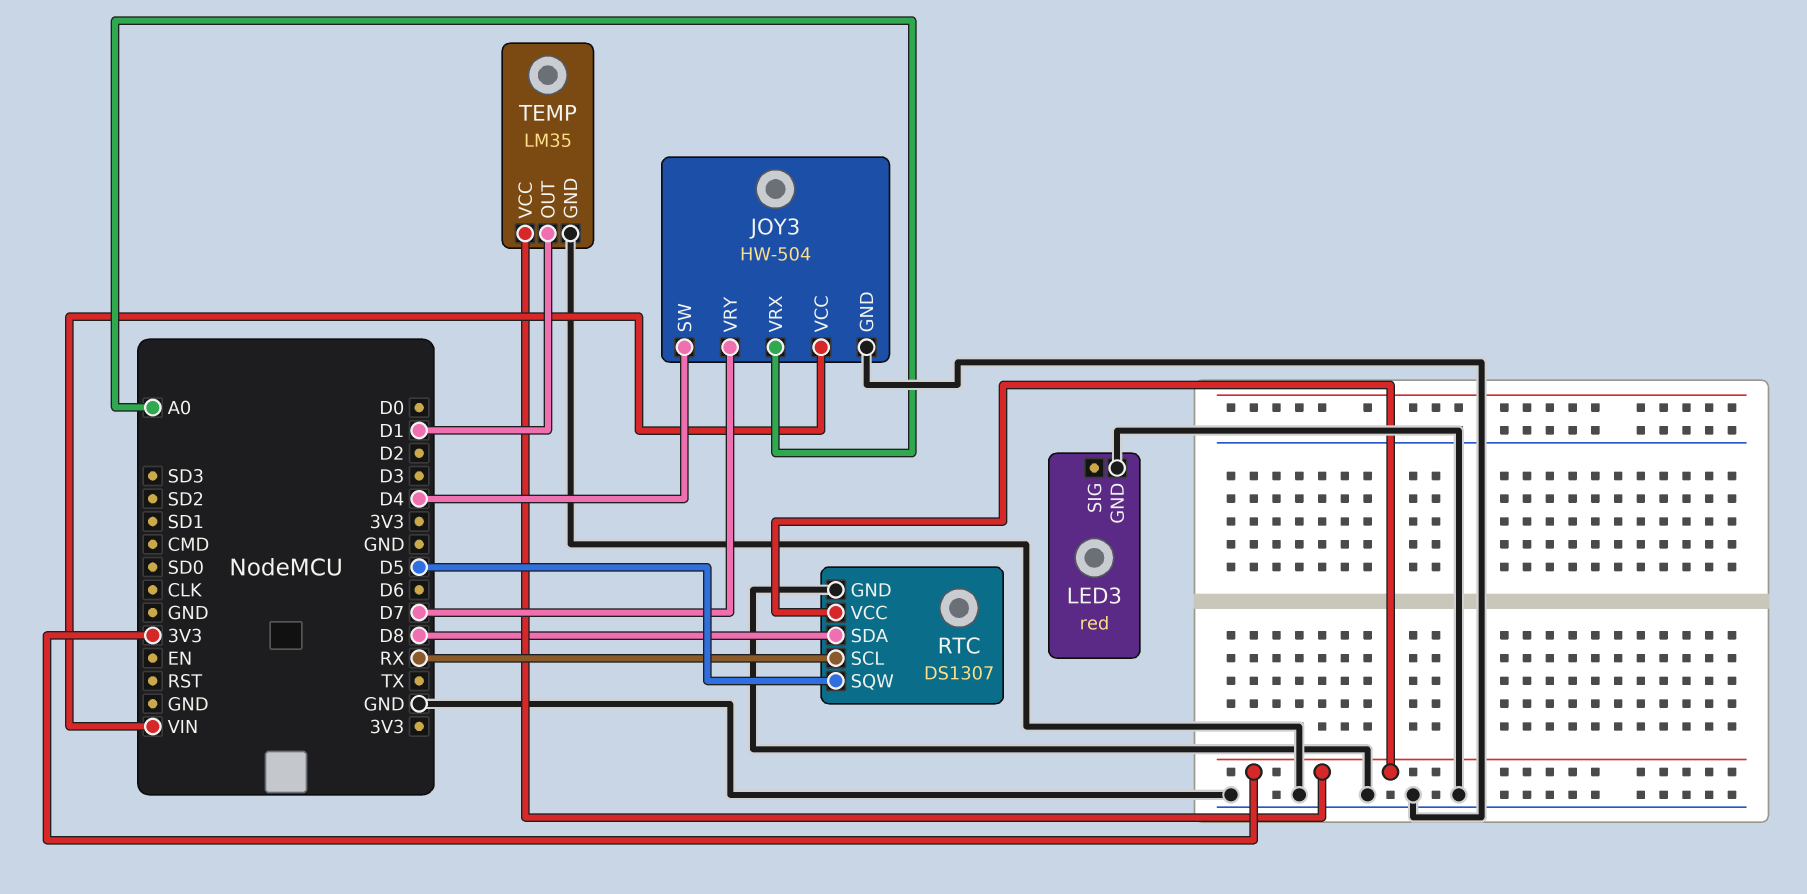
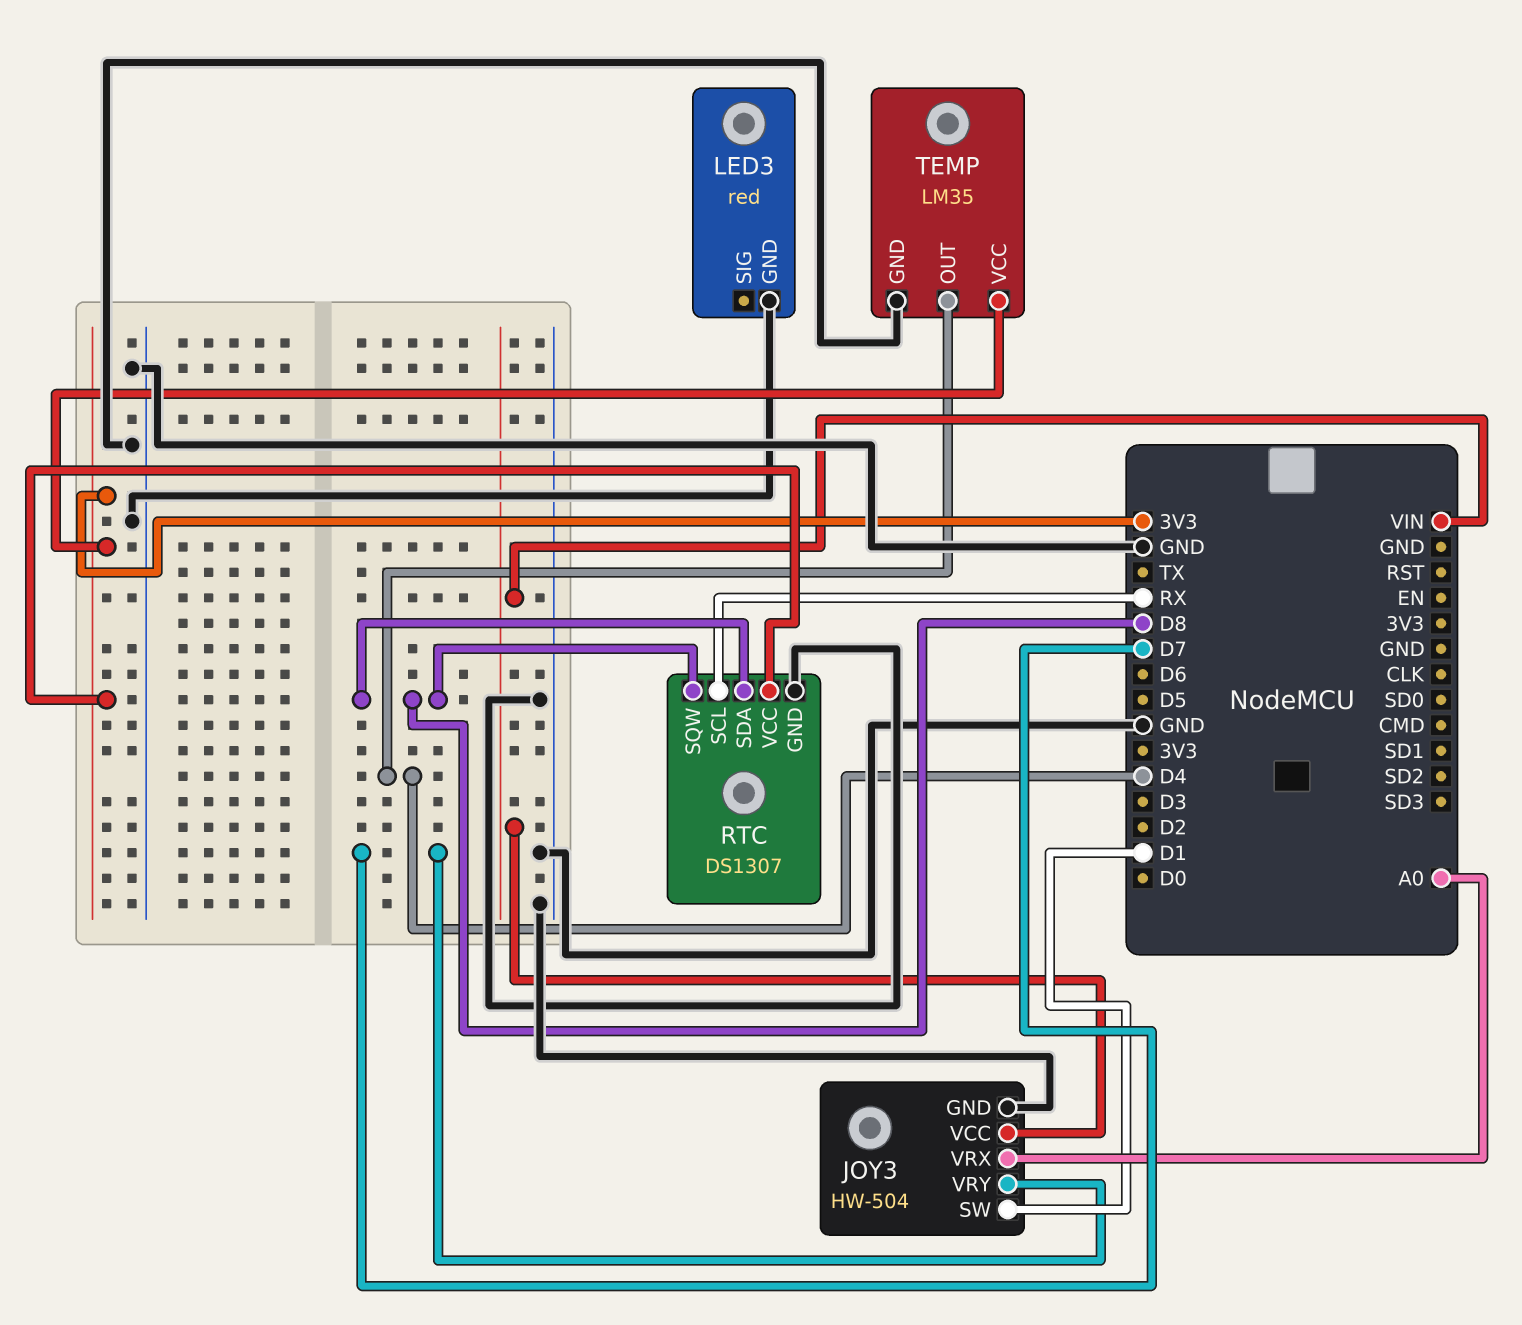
JOY3 pin SW: D4 -> D1
RTC pin SQW: D5 -> D8
TEMP pin OUT: D1 -> D4

